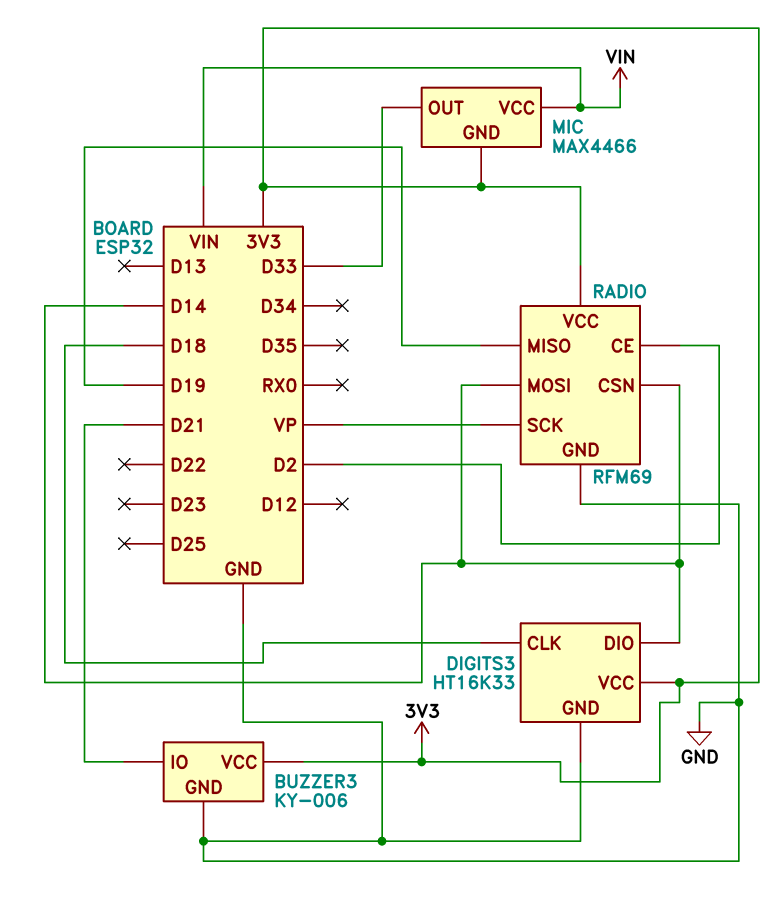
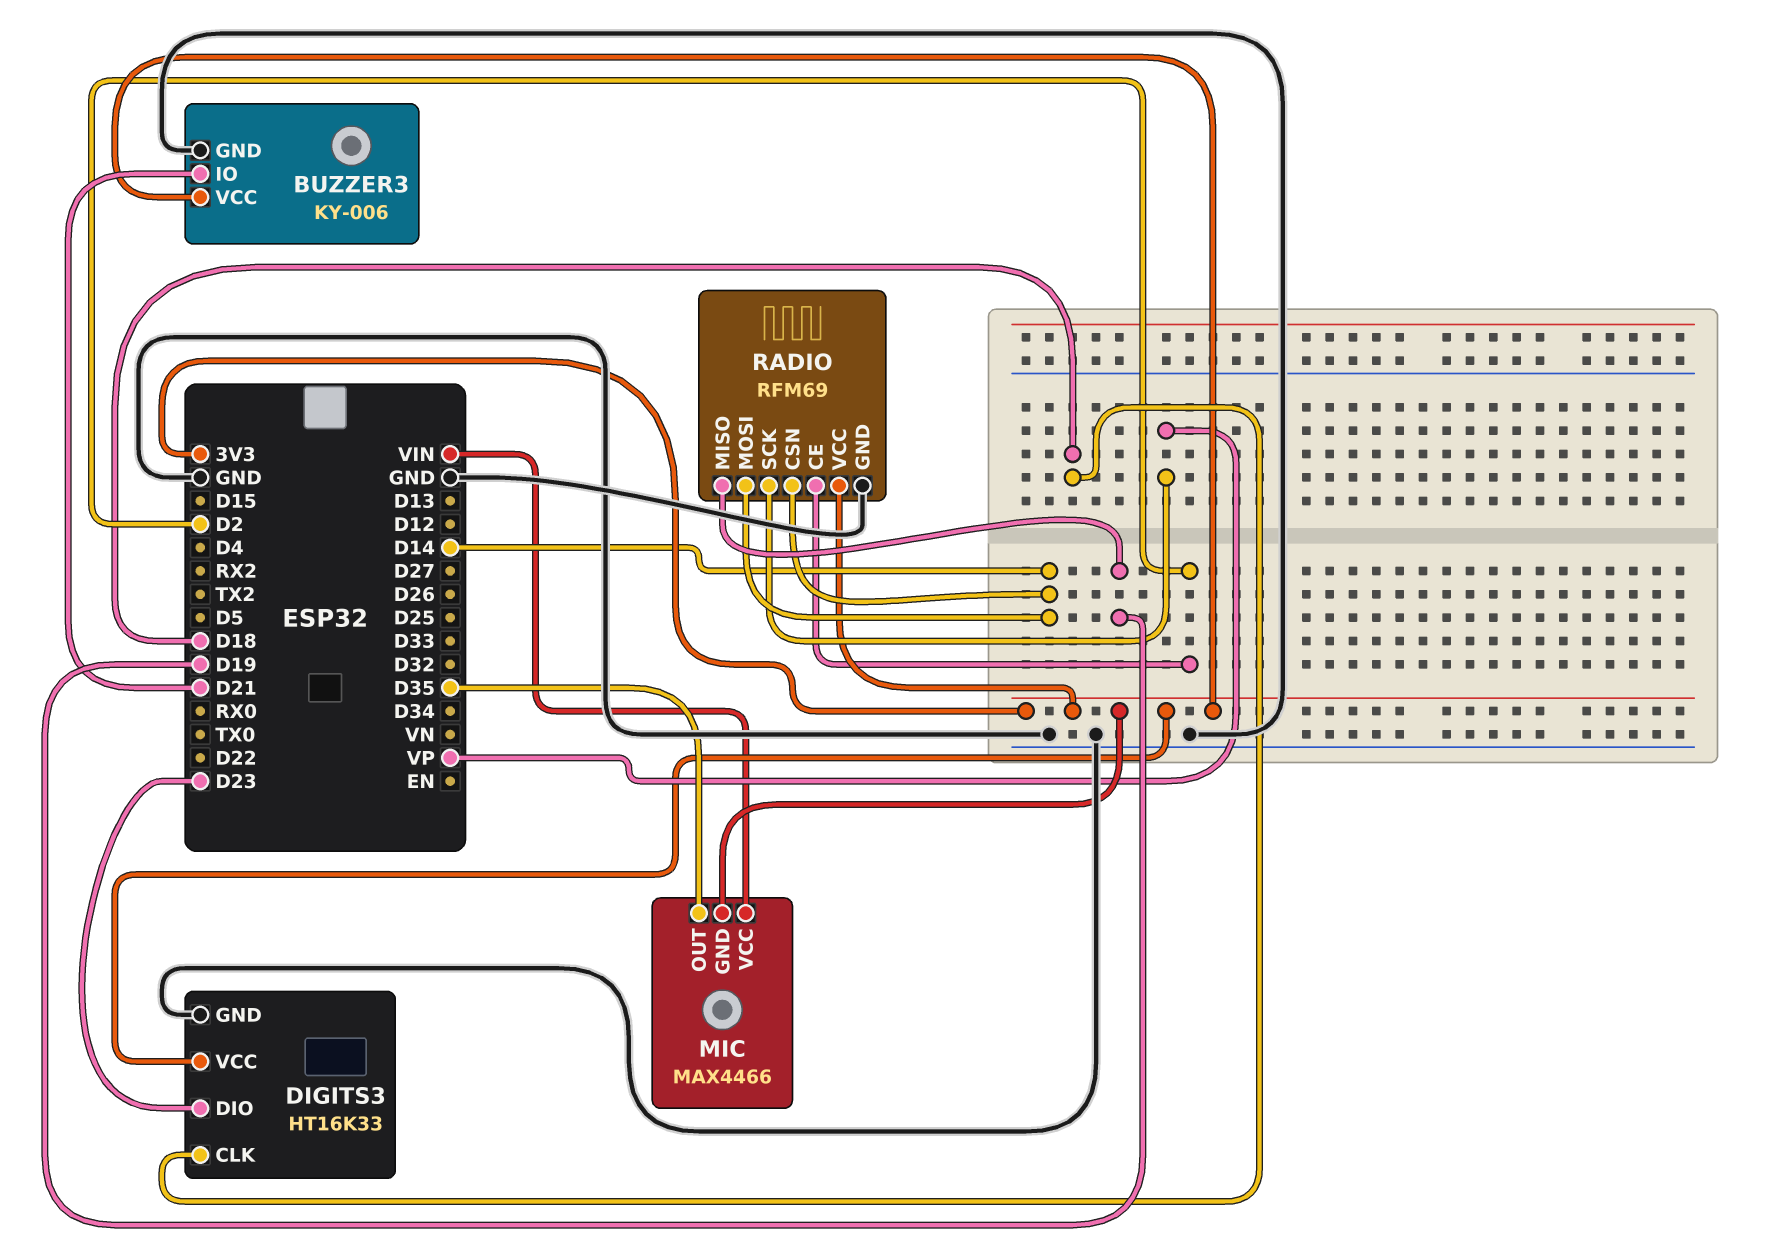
DIGITS3 pin DIO: D14 -> D23
MIC pin OUT: D33 -> D35

